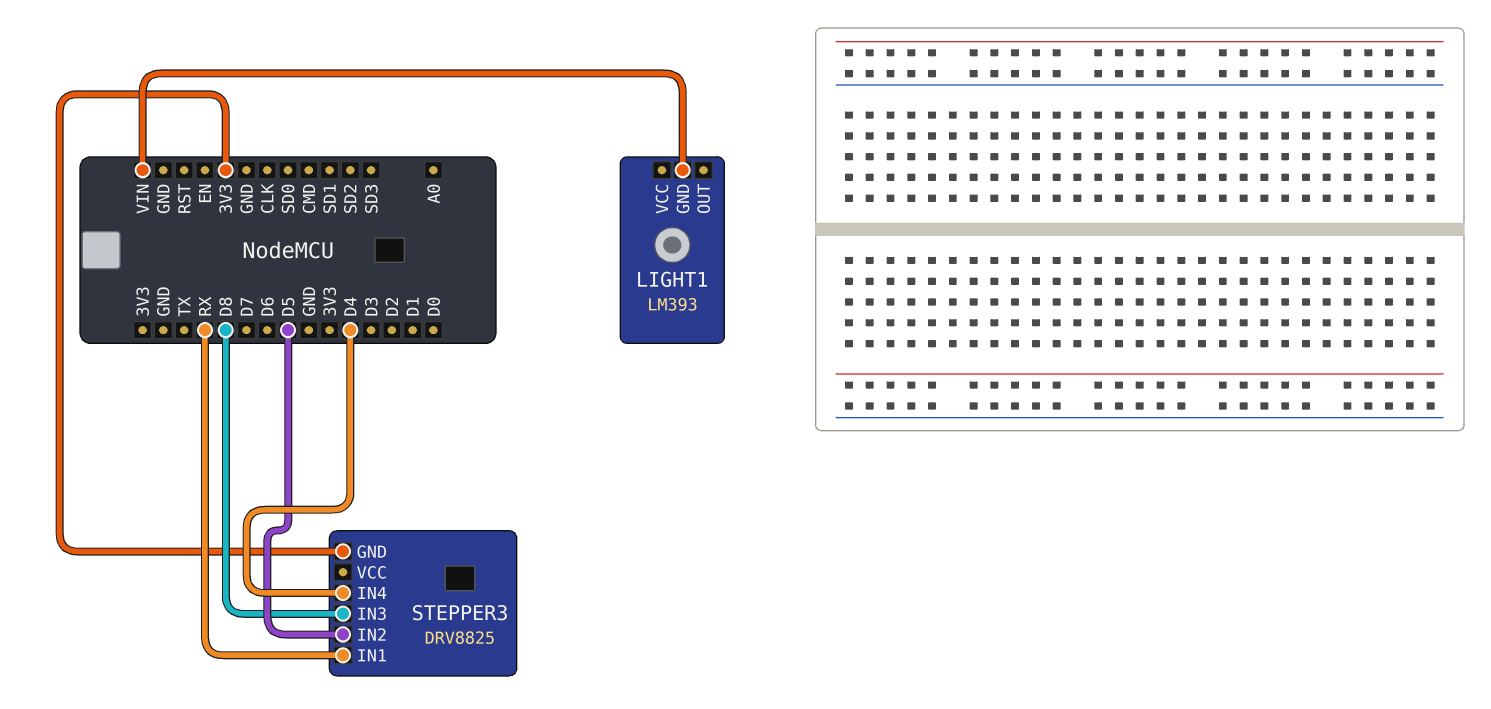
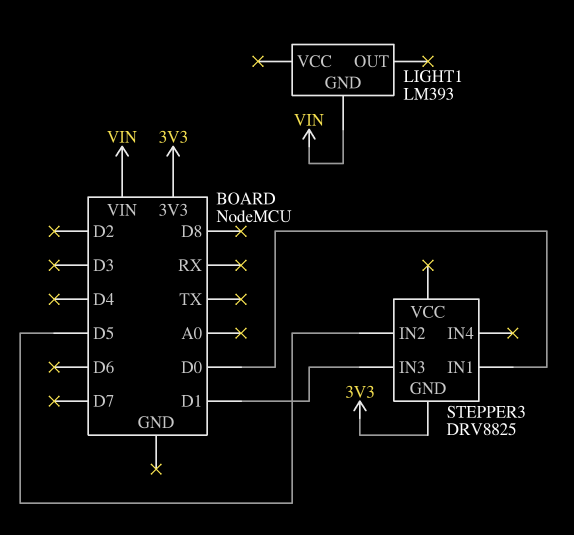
STEPPER3 pin IN1: RX -> D0
STEPPER3 pin IN3: D8 -> D1
STEPPER3 pin IN4: D4 -> none

